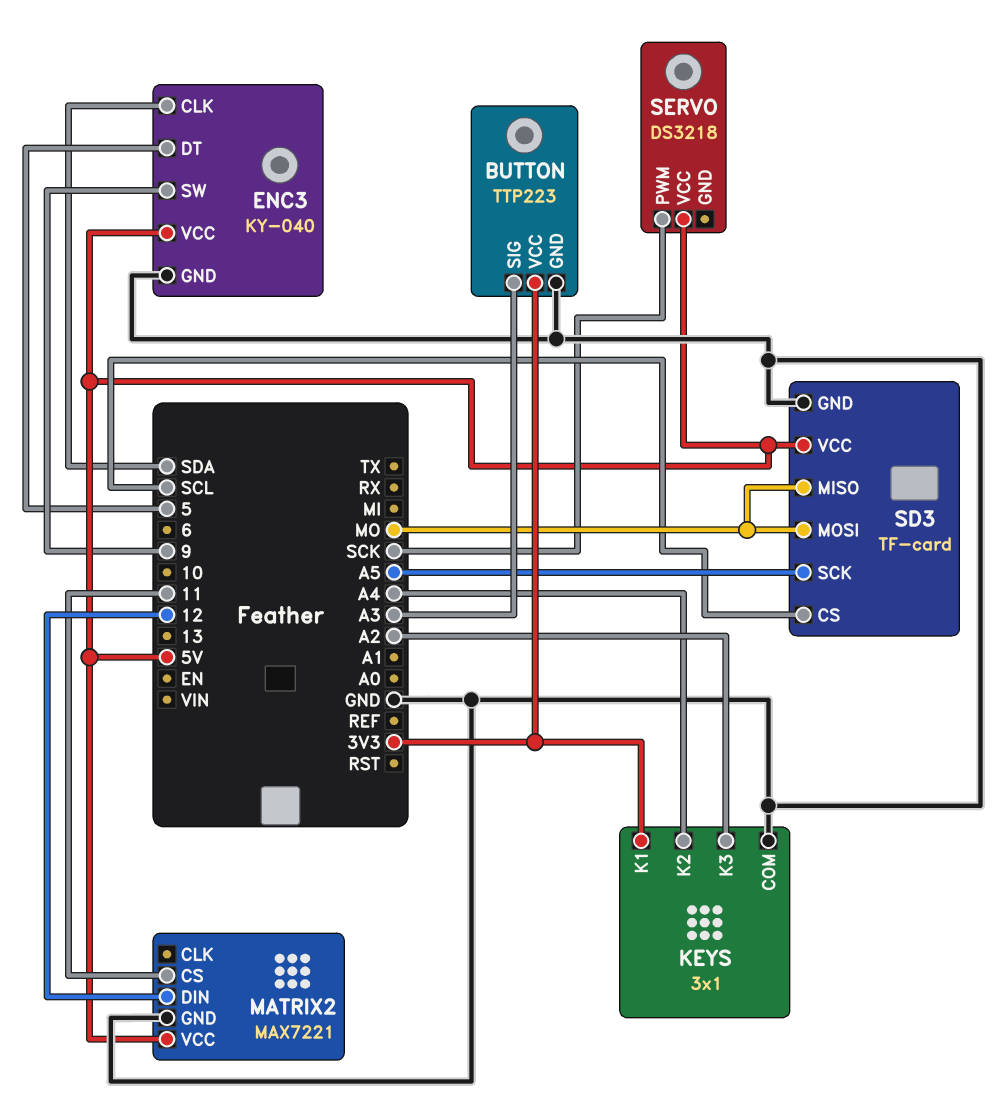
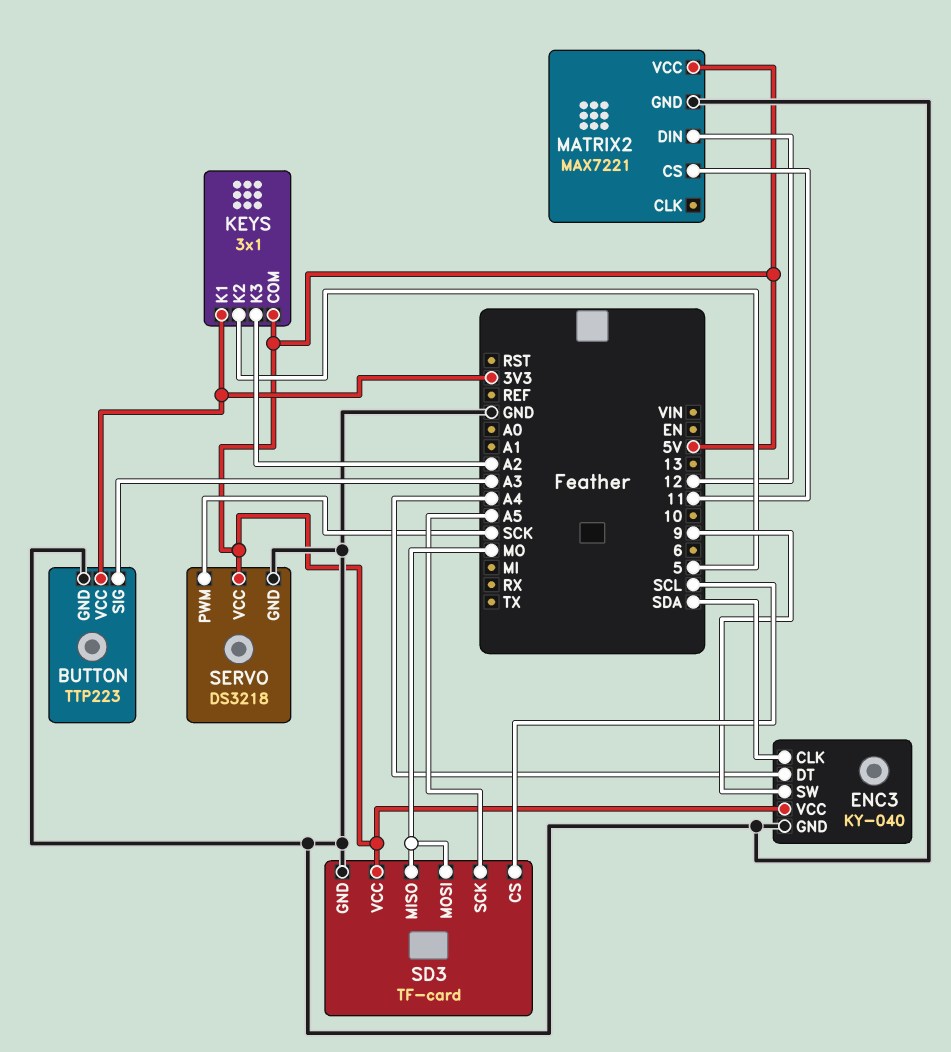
ENC3 pin DT: 5 -> A4
KEYS pin COM: GND -> 5V
KEYS pin K2: A4 -> 5
SERVO pin GND: none -> GND

